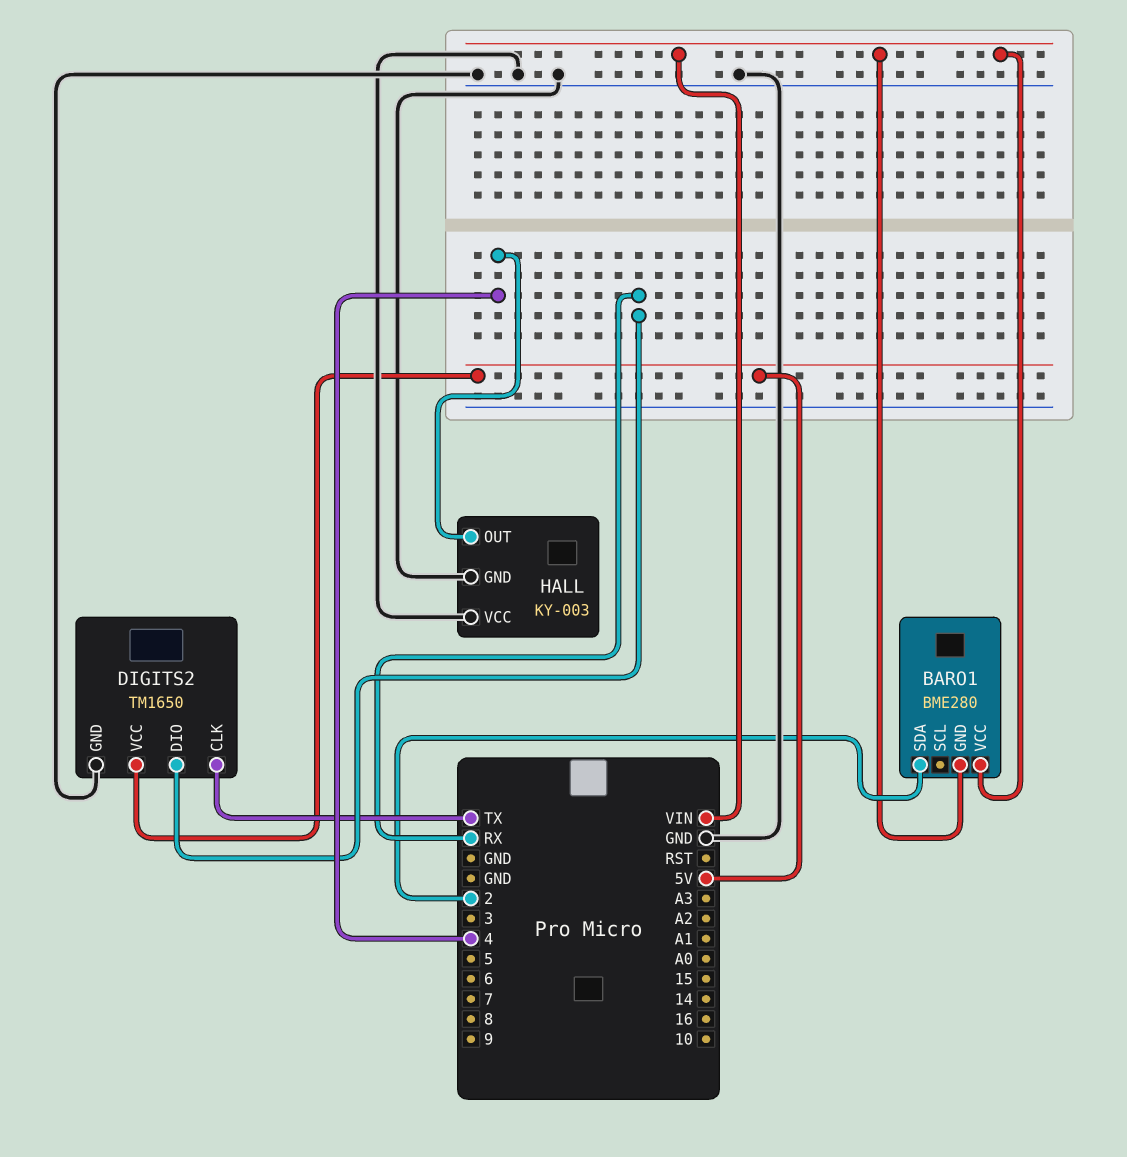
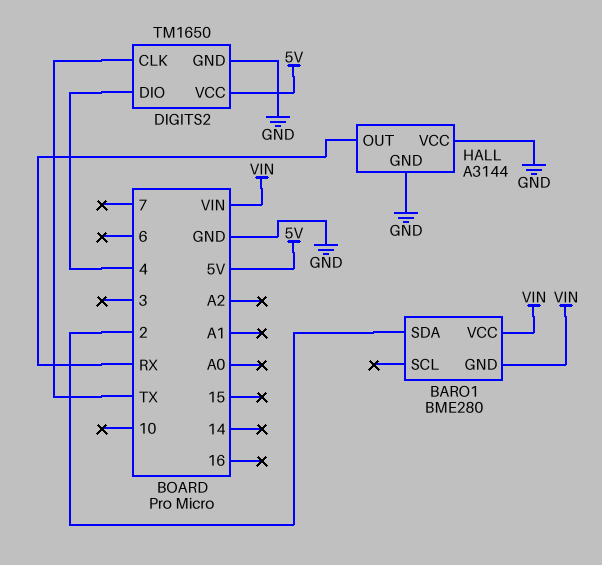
DIGITS2 pin DIO: RX -> 4
HALL: KY-003 -> A3144
HALL pin OUT: 4 -> RX

